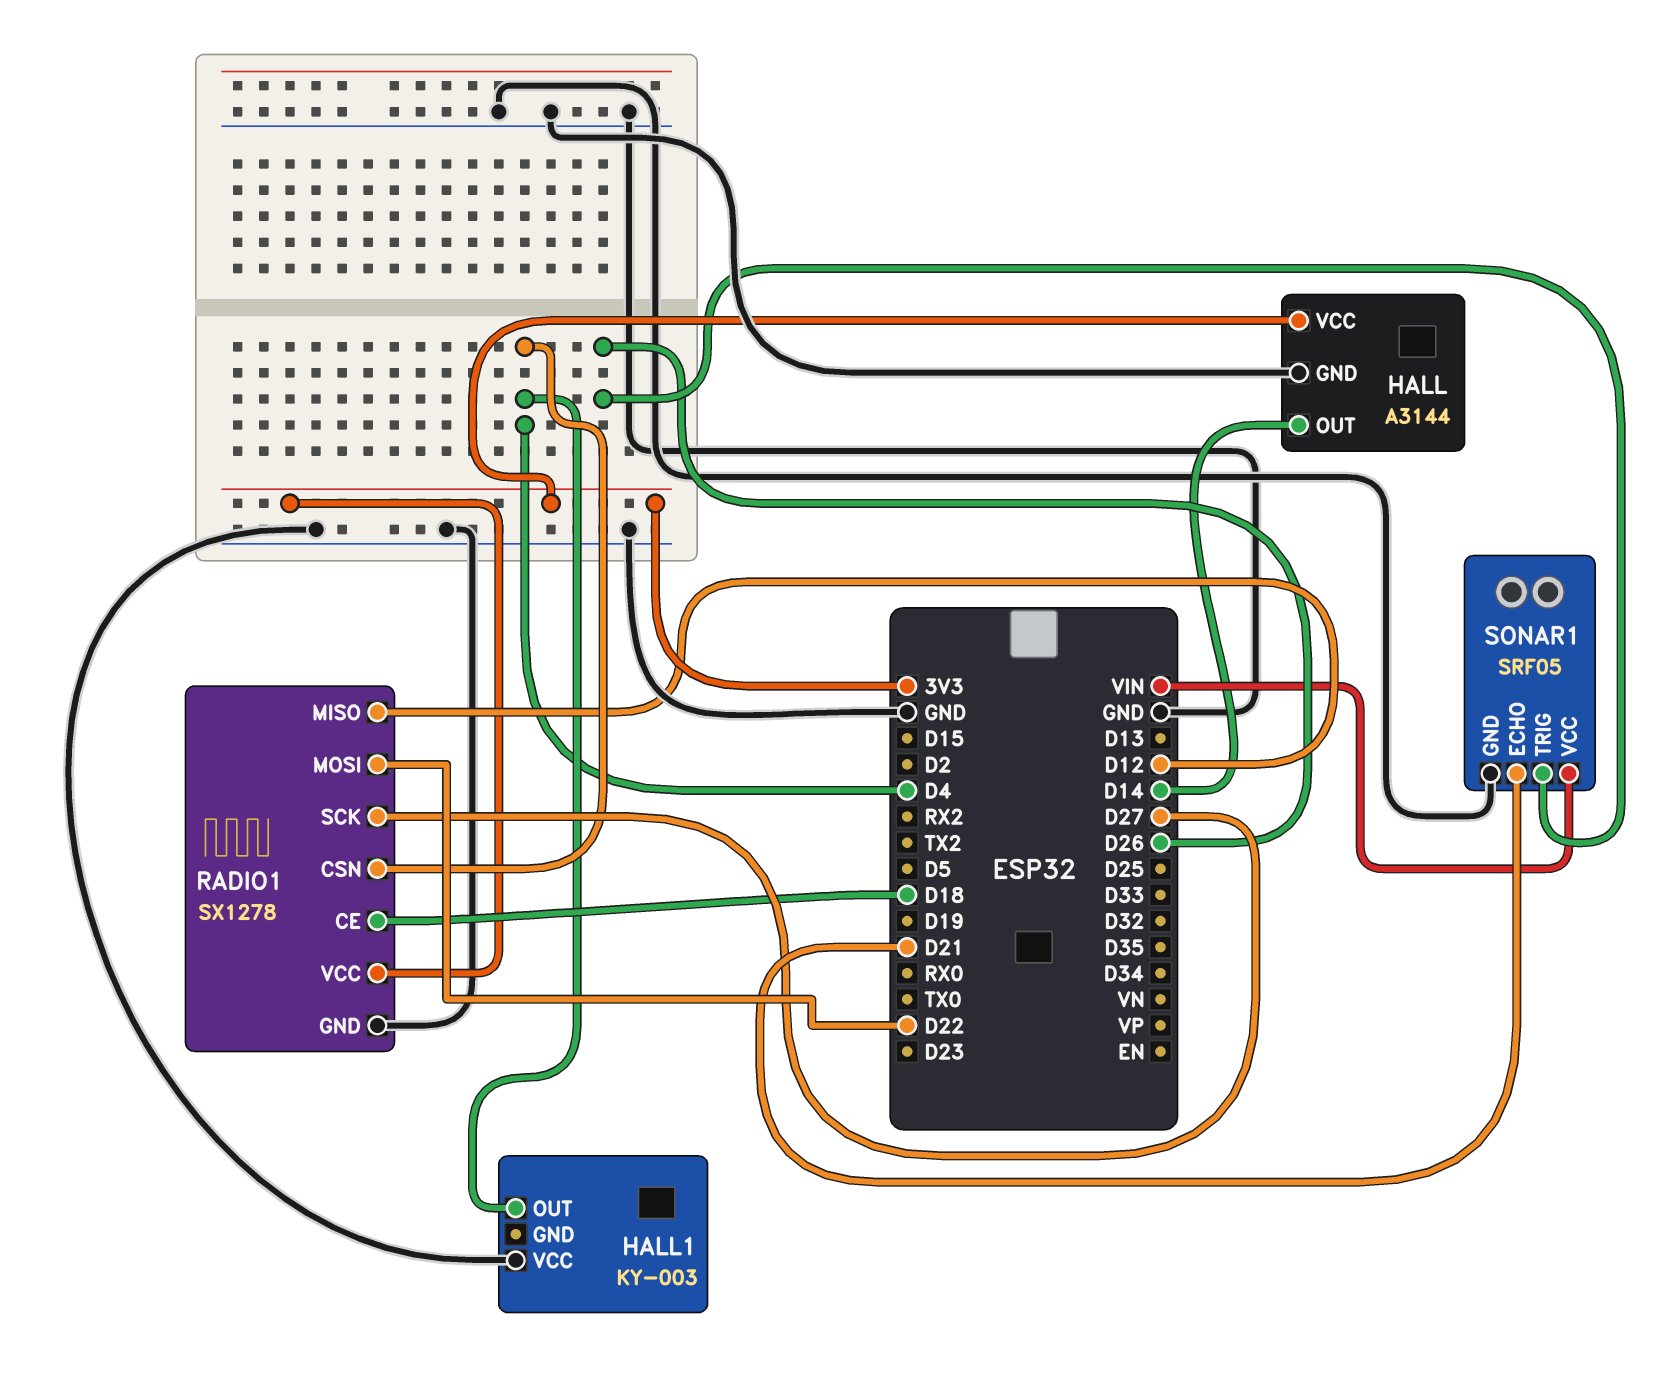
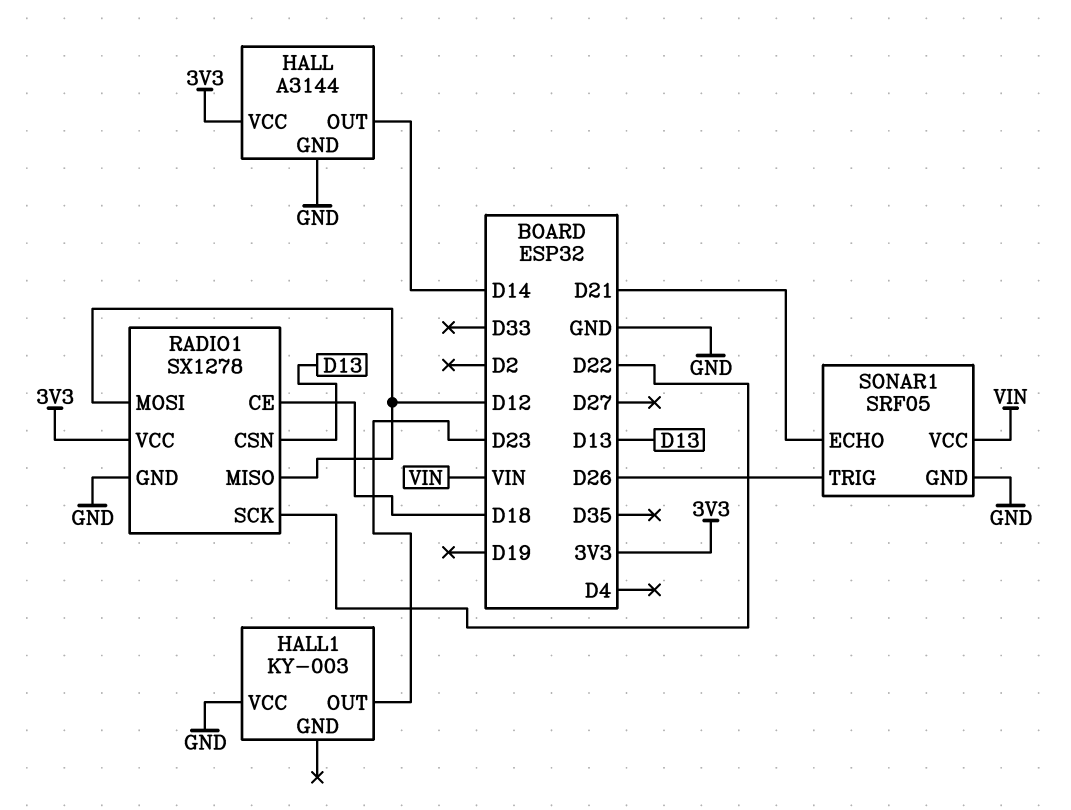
HALL1 pin OUT: D4 -> D23
RADIO1 pin CSN: D4 -> D13
RADIO1 pin MOSI: D22 -> D12
RADIO1 pin SCK: D27 -> D22

